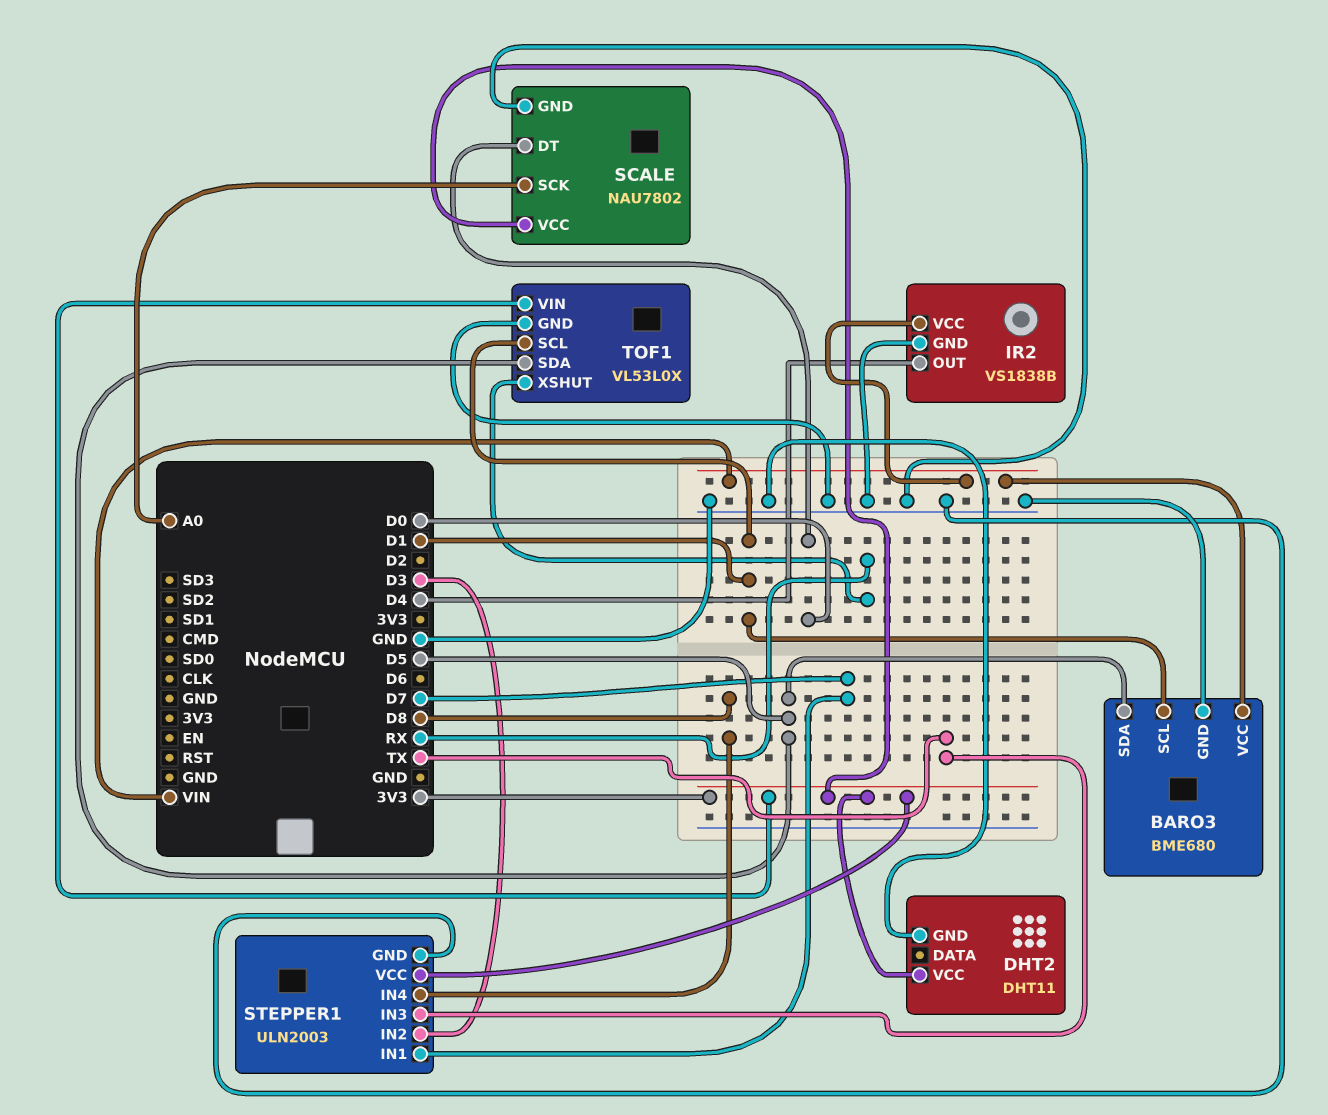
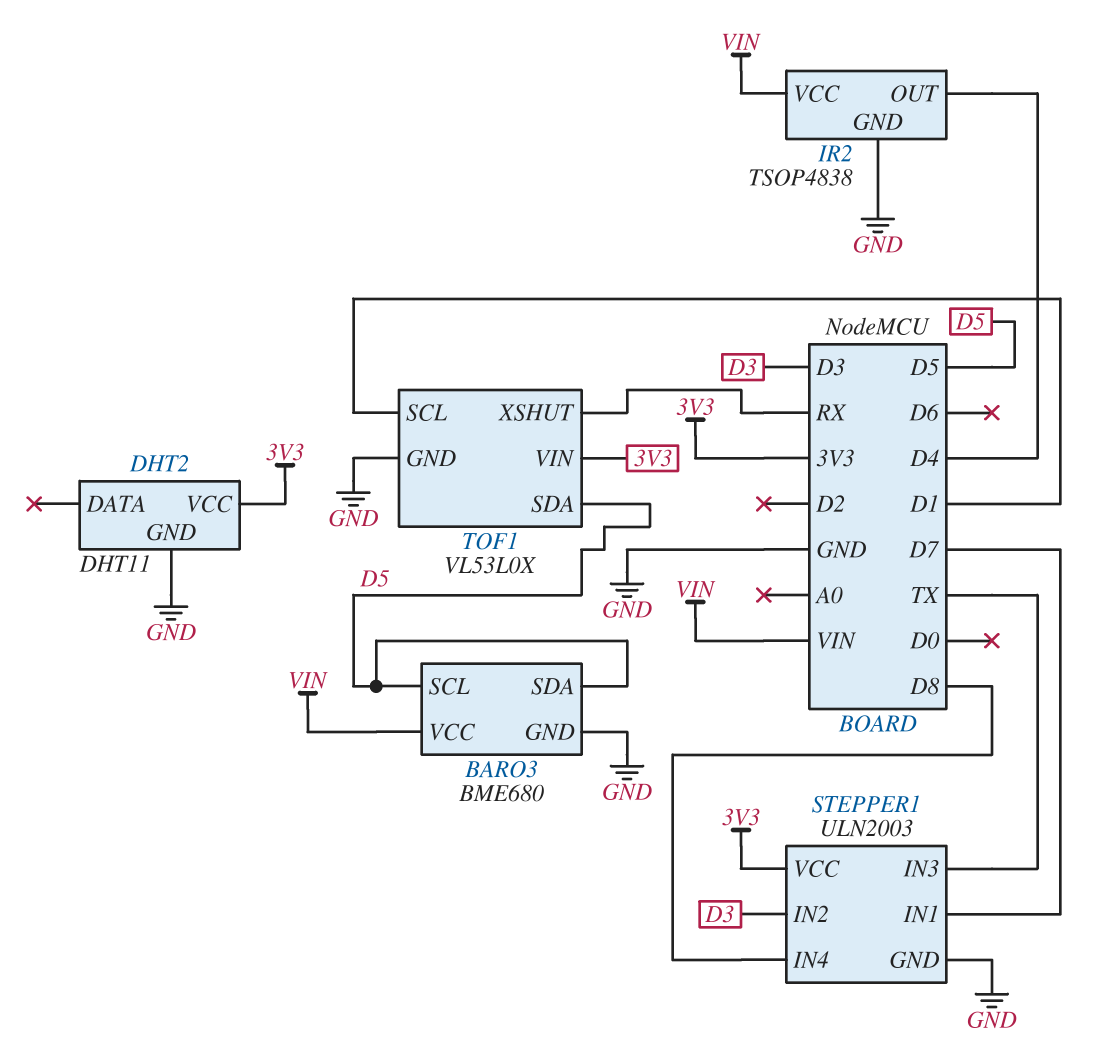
BARO3 pin SCL: D1 -> D5
IR2: VS1838B -> TSOP4838
SCALE: NAU7802 -> none
SCALE pin DT: D0 -> none
SCALE pin GND: GND -> none
SCALE pin SCK: A0 -> none
SCALE pin VCC: 3V3 -> none

